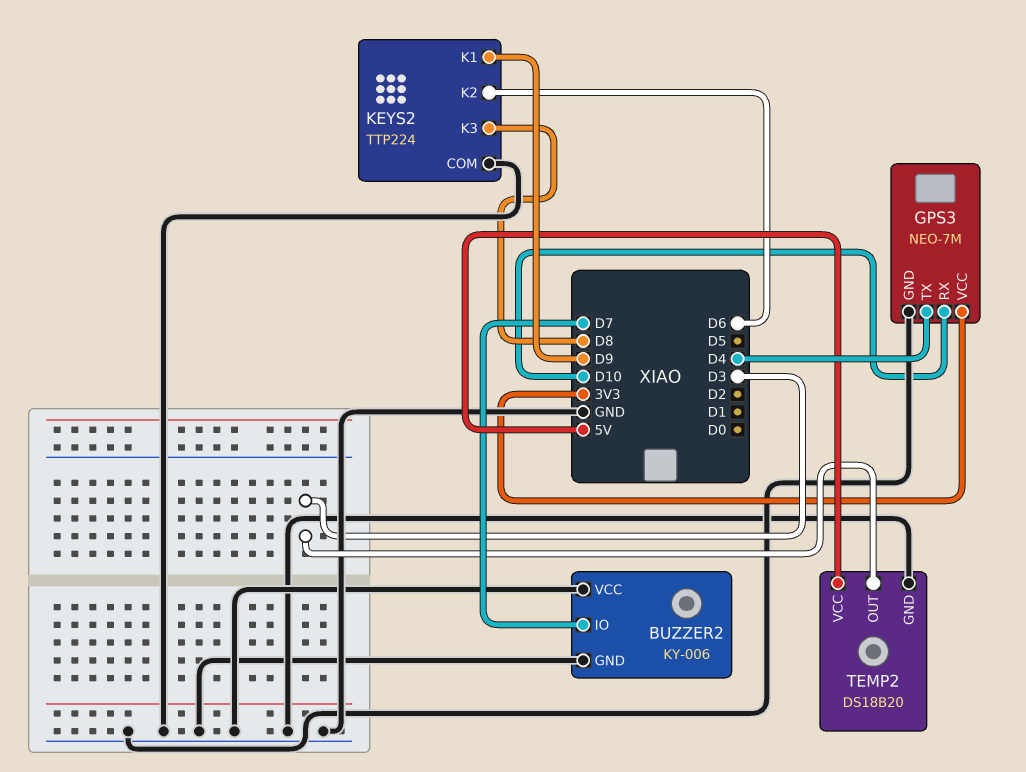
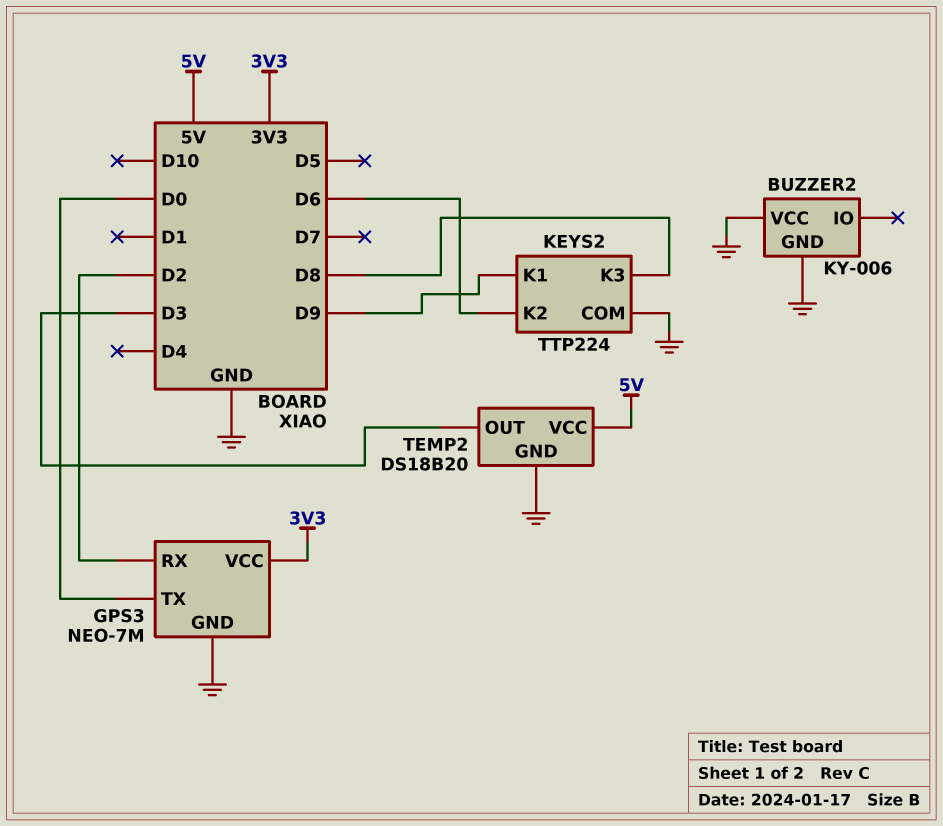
BUZZER2 pin IO: D7 -> none
GPS3 pin RX: D10 -> D2
GPS3 pin TX: D4 -> D0

